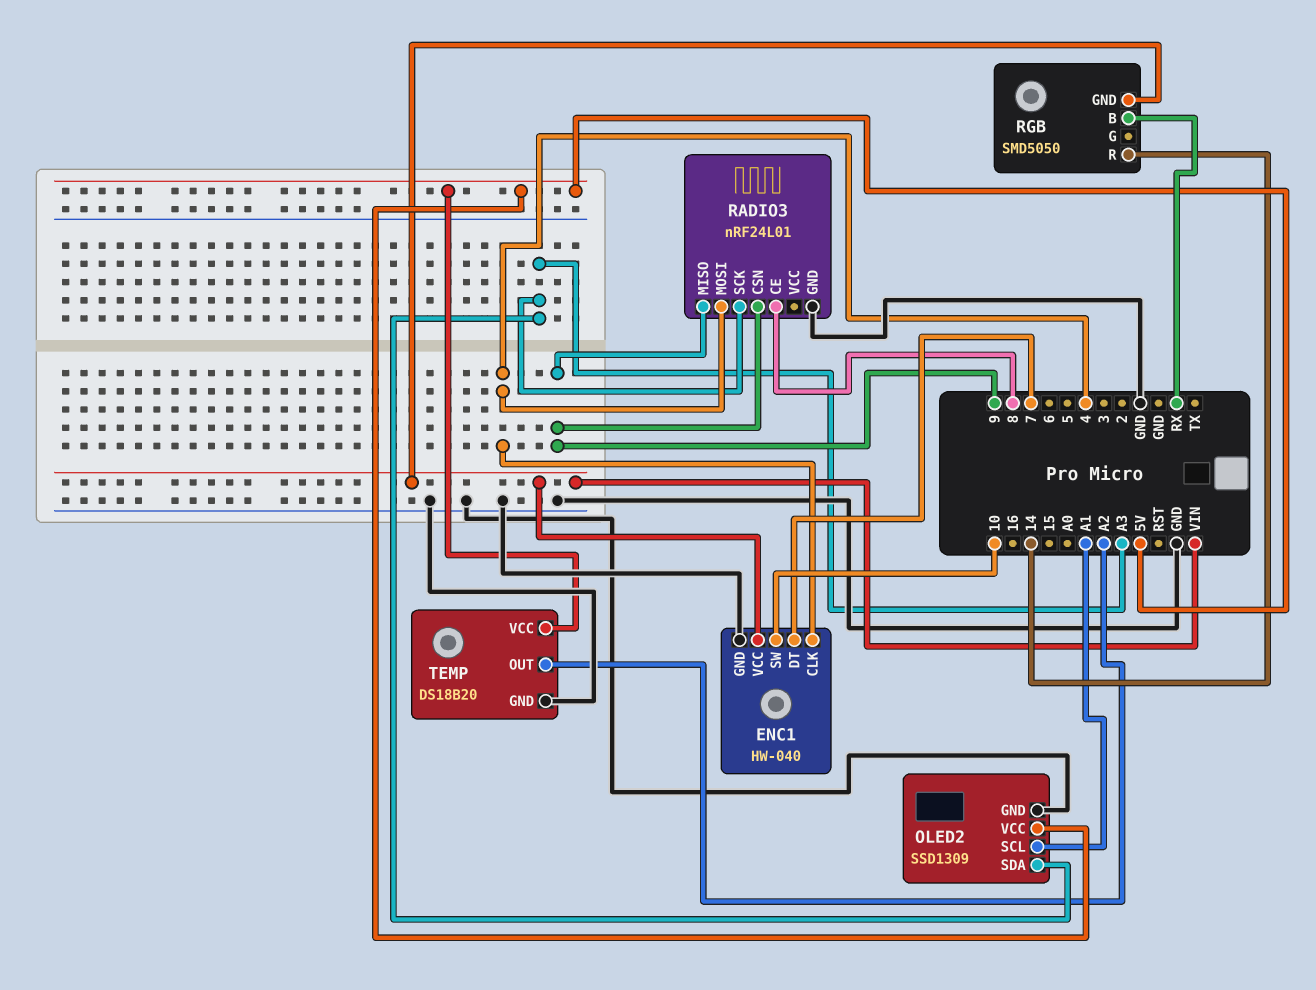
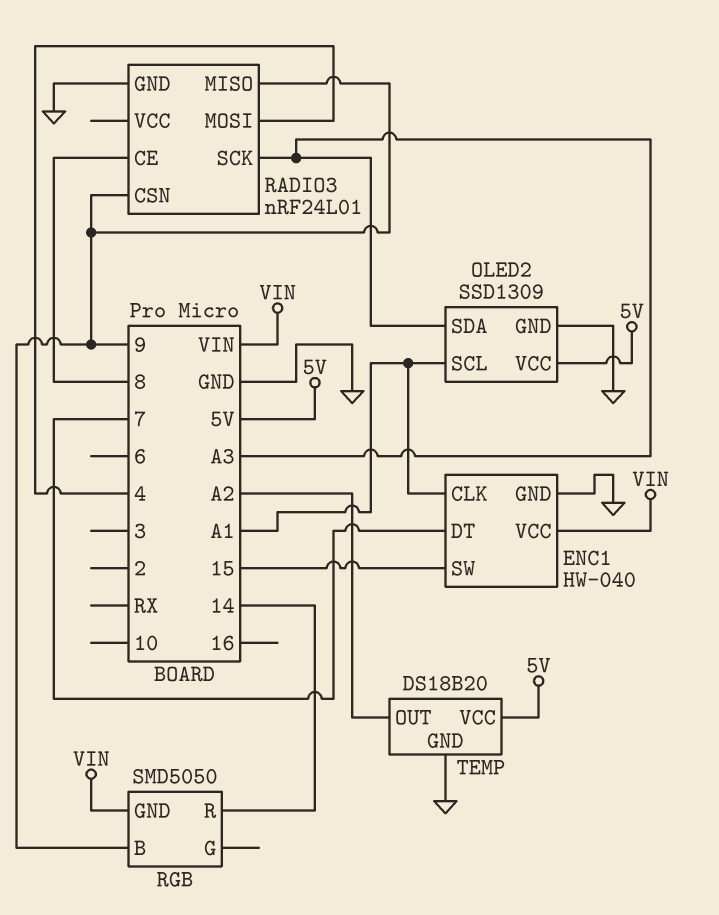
ENC1 pin CLK: 4 -> A1
ENC1 pin SW: 10 -> 15
RGB pin B: RX -> 9

